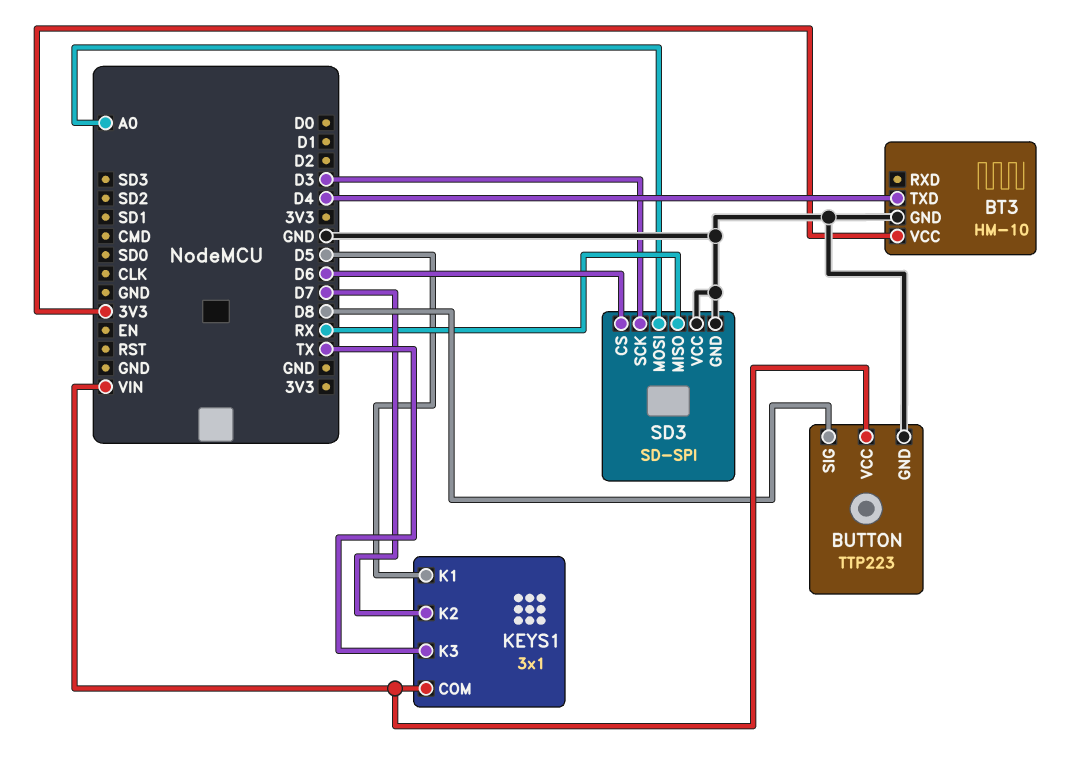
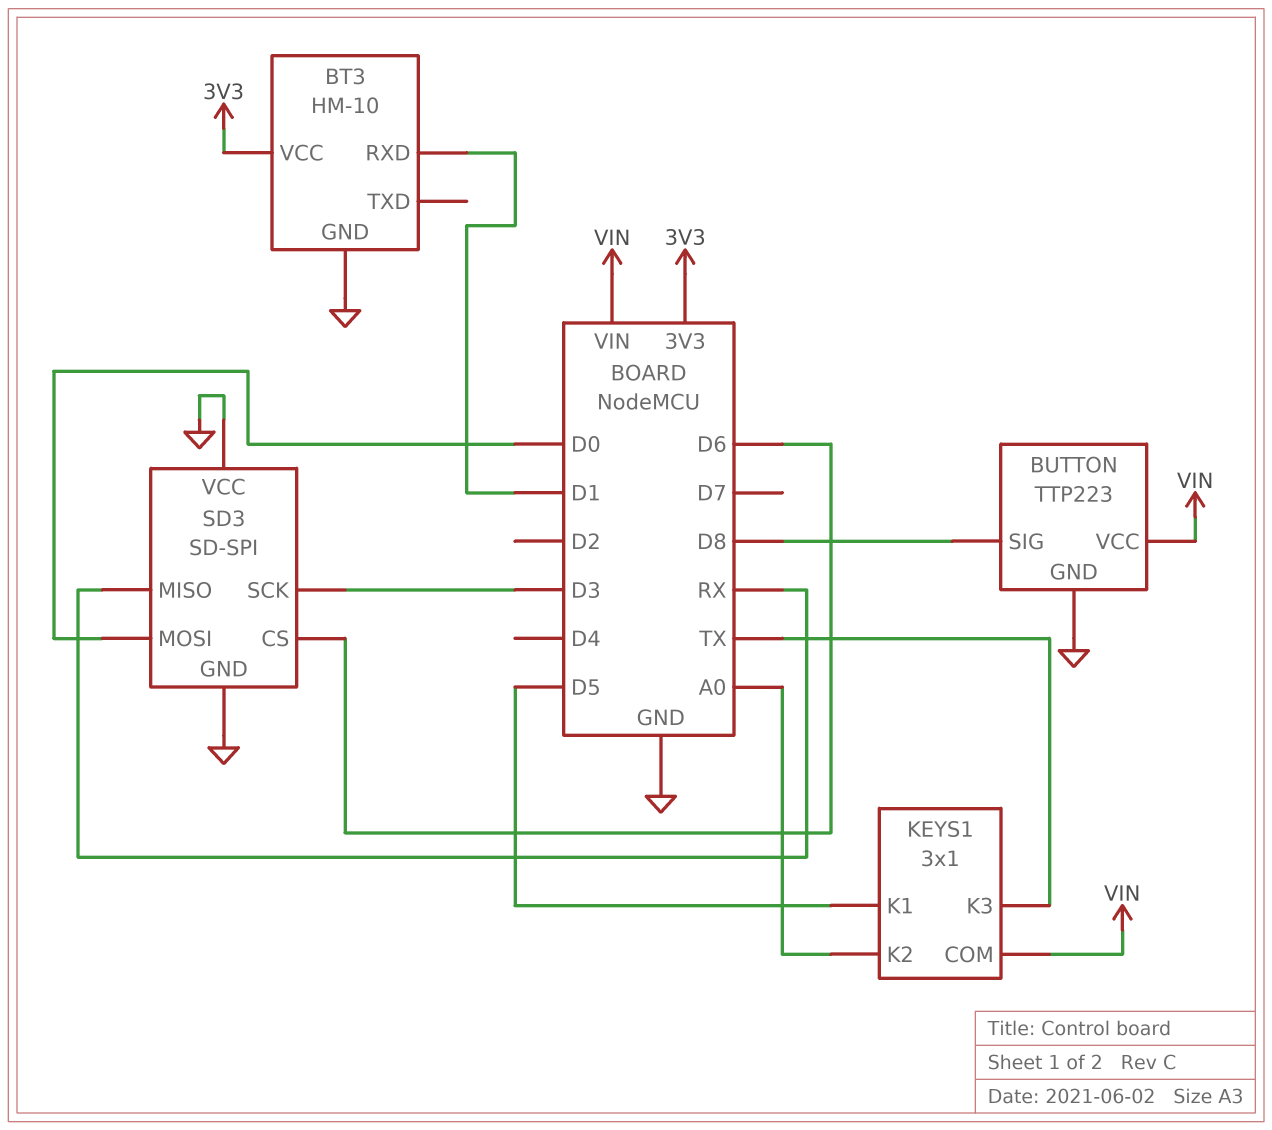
BT3 pin RXD: none -> D1
BT3 pin TXD: D4 -> none
KEYS1 pin K2: D7 -> A0
SD3 pin MOSI: A0 -> D0

